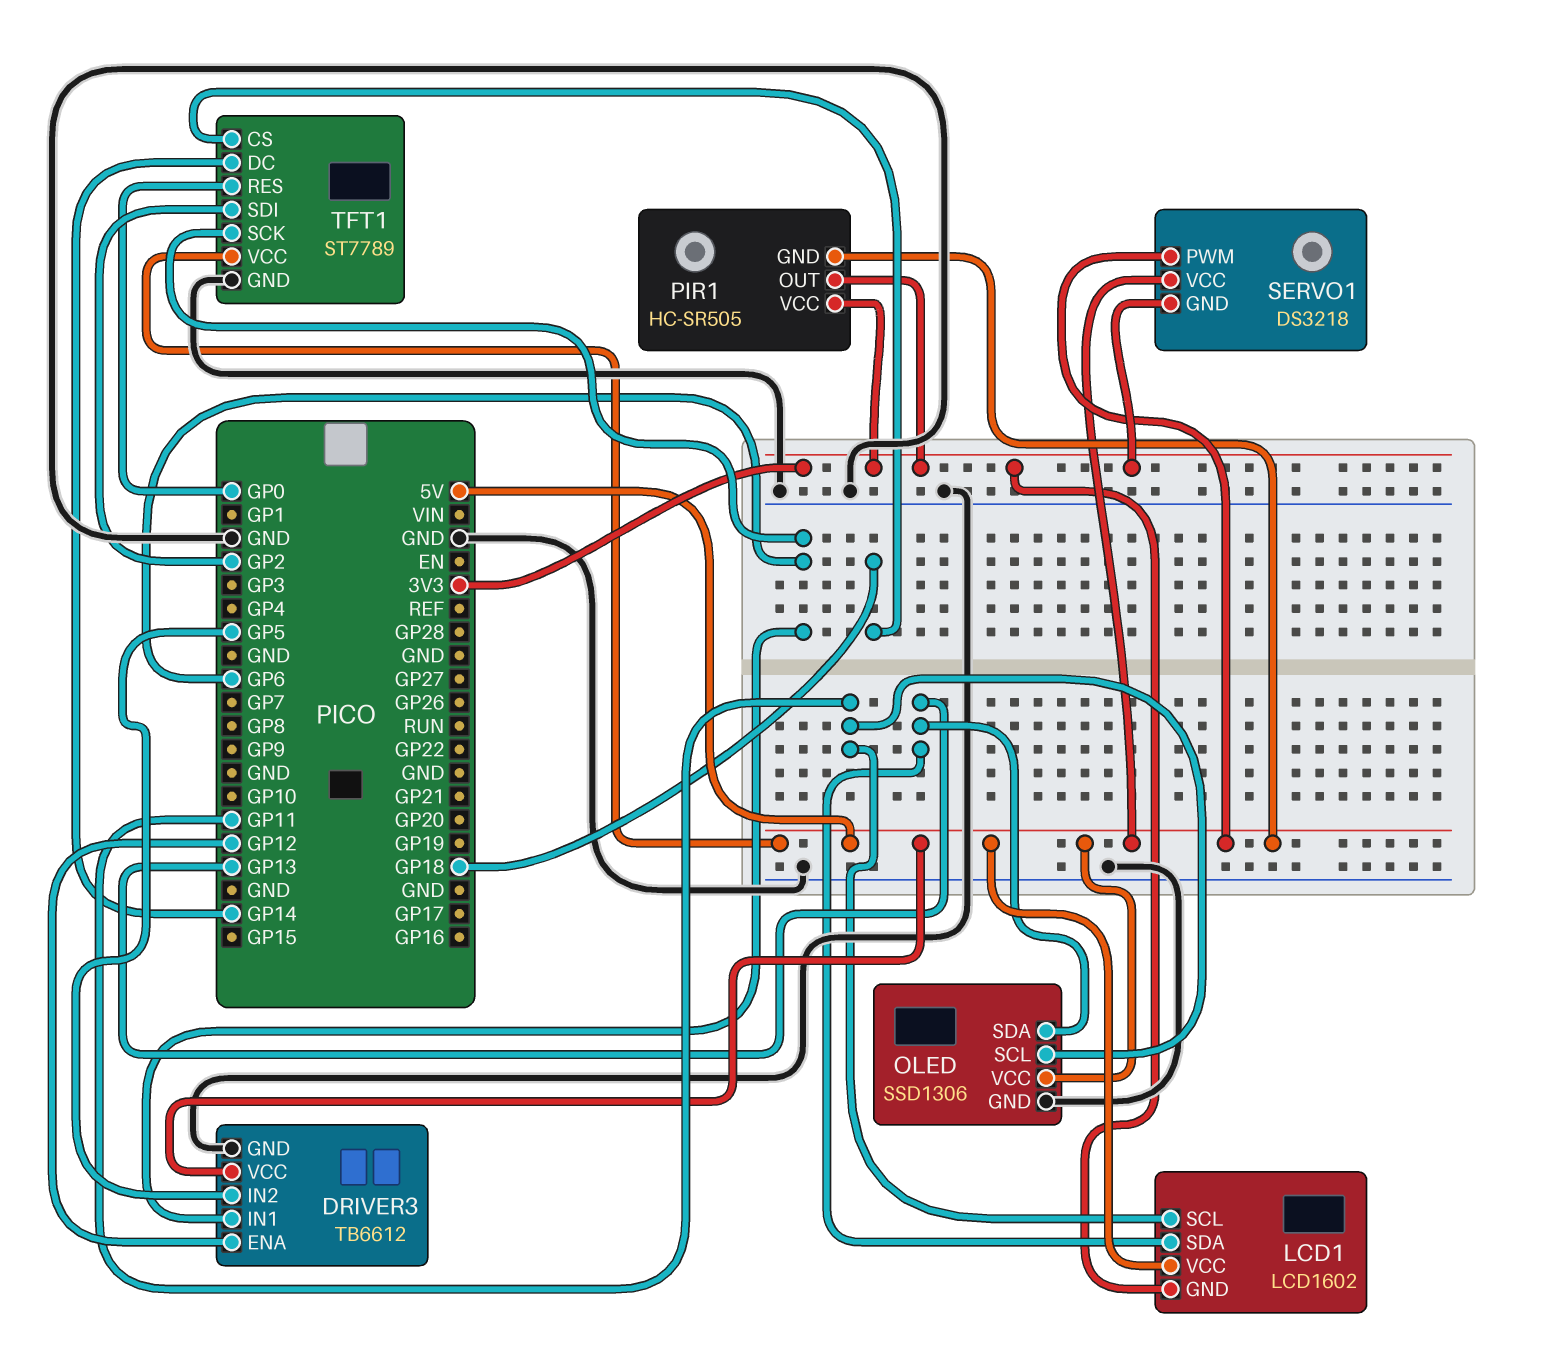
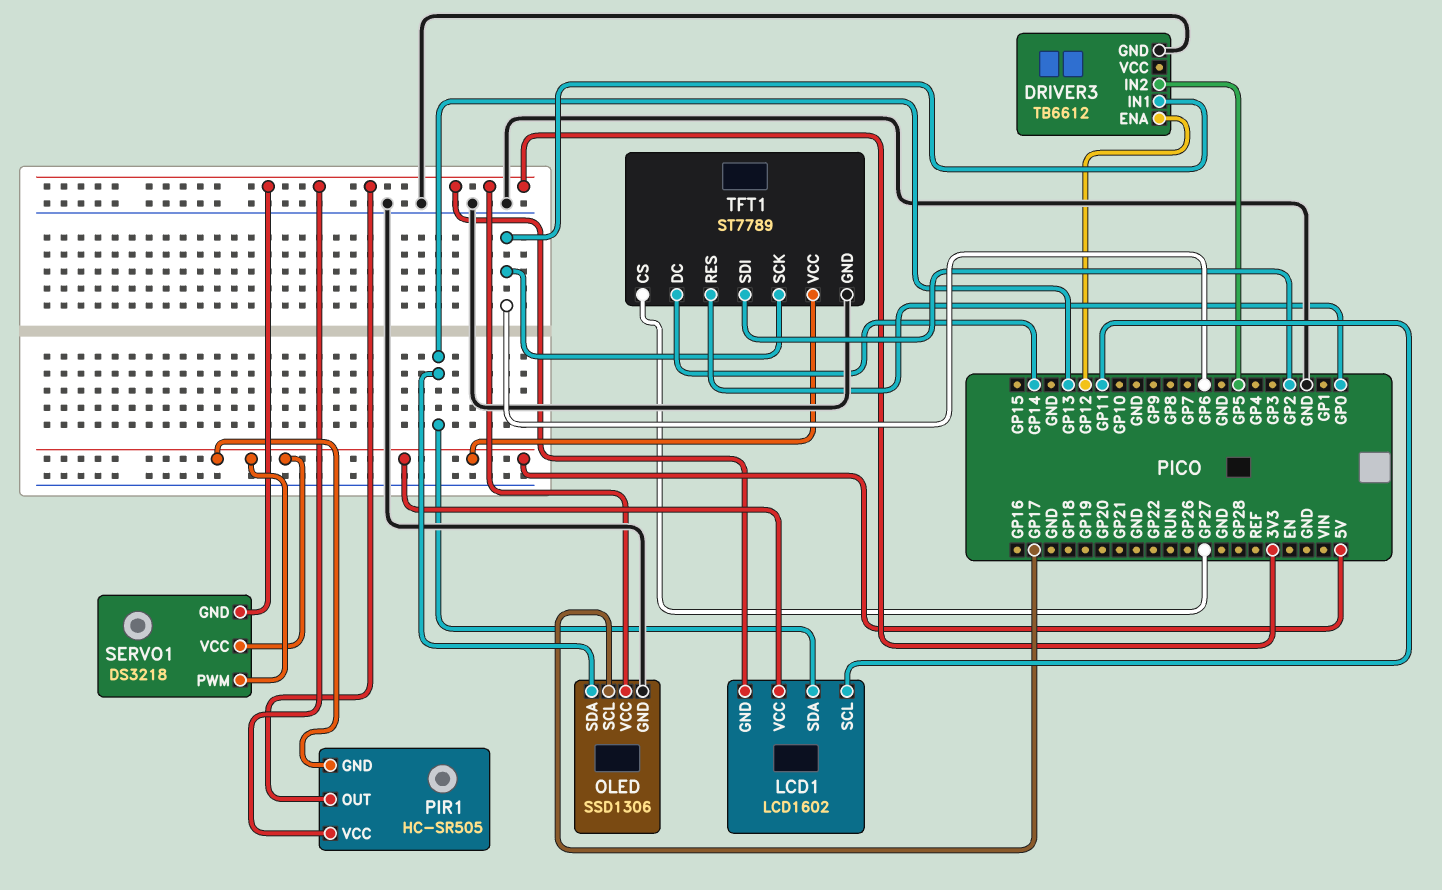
DRIVER3 pin VCC: 5V -> none
OLED pin SCL: GP11 -> GP17
OLED pin VCC: 5V -> 3V3
TFT1 pin CS: GP18 -> GP27

